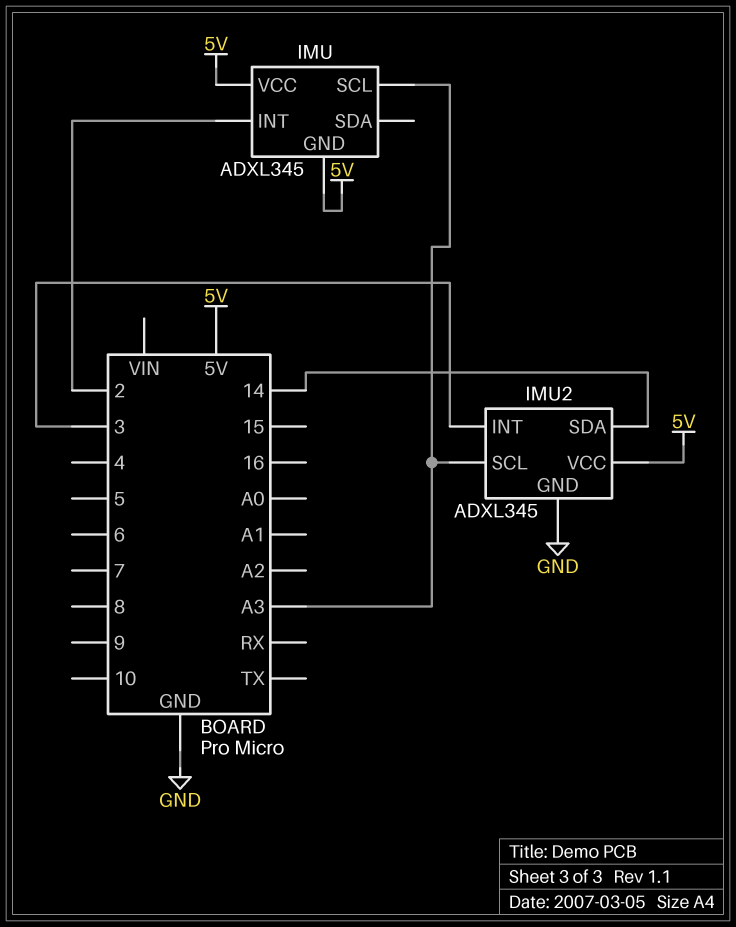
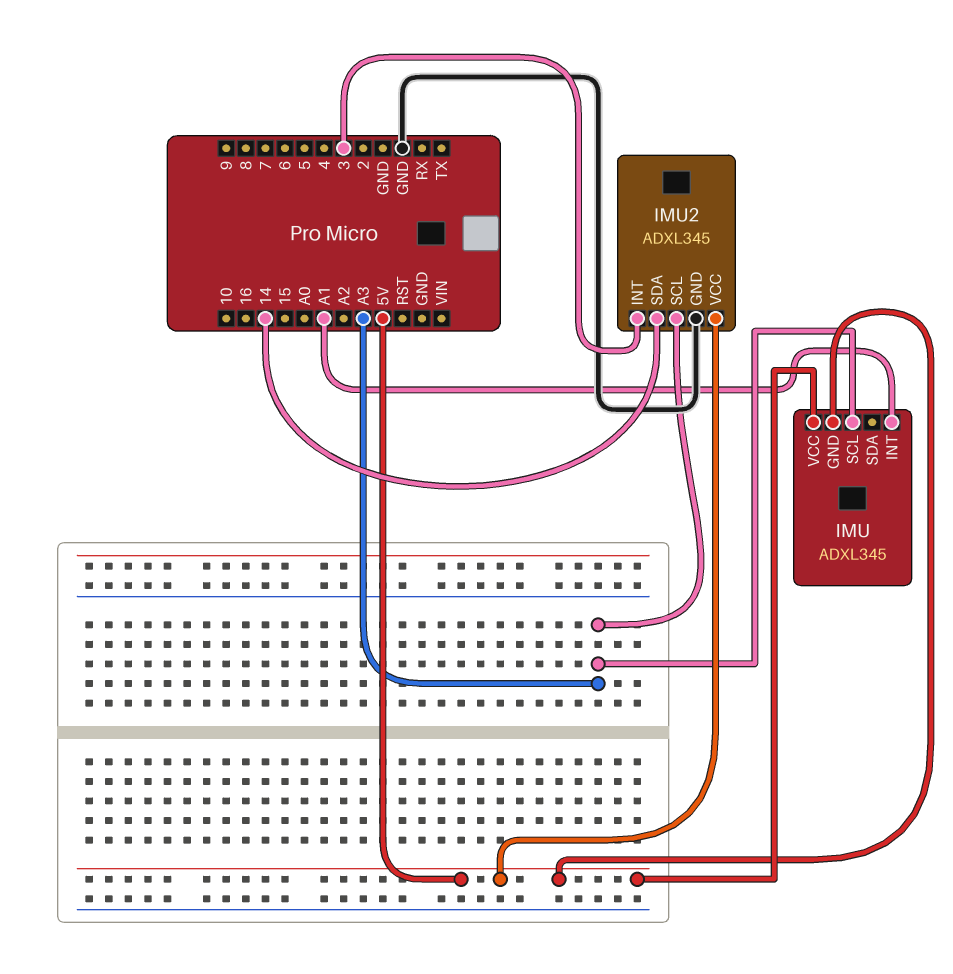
IMU pin INT: 2 -> A1

